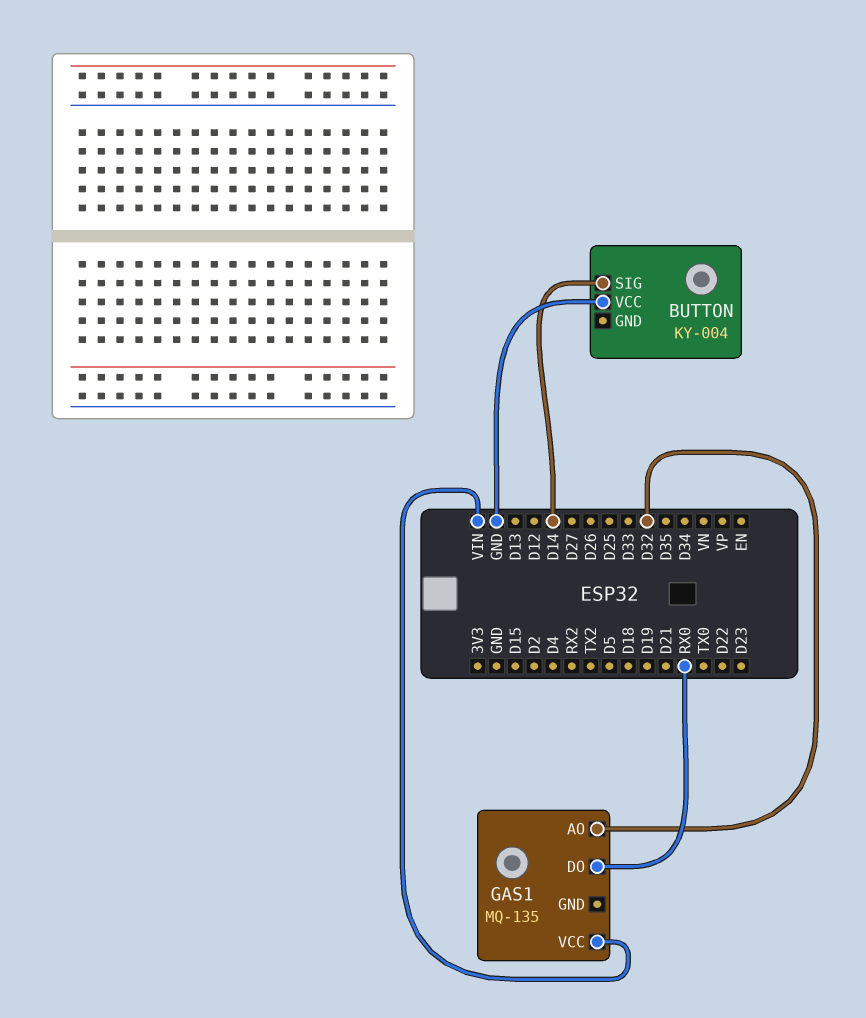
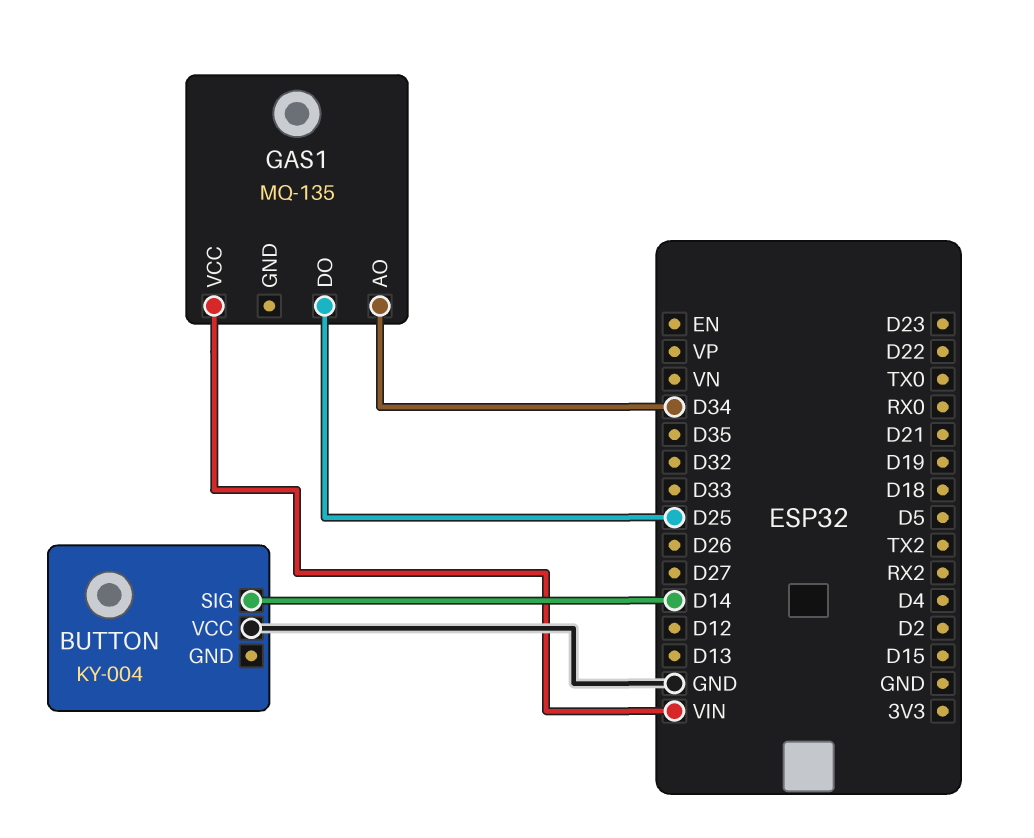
GAS1 pin AO: D32 -> D34
GAS1 pin DO: RX0 -> D25

